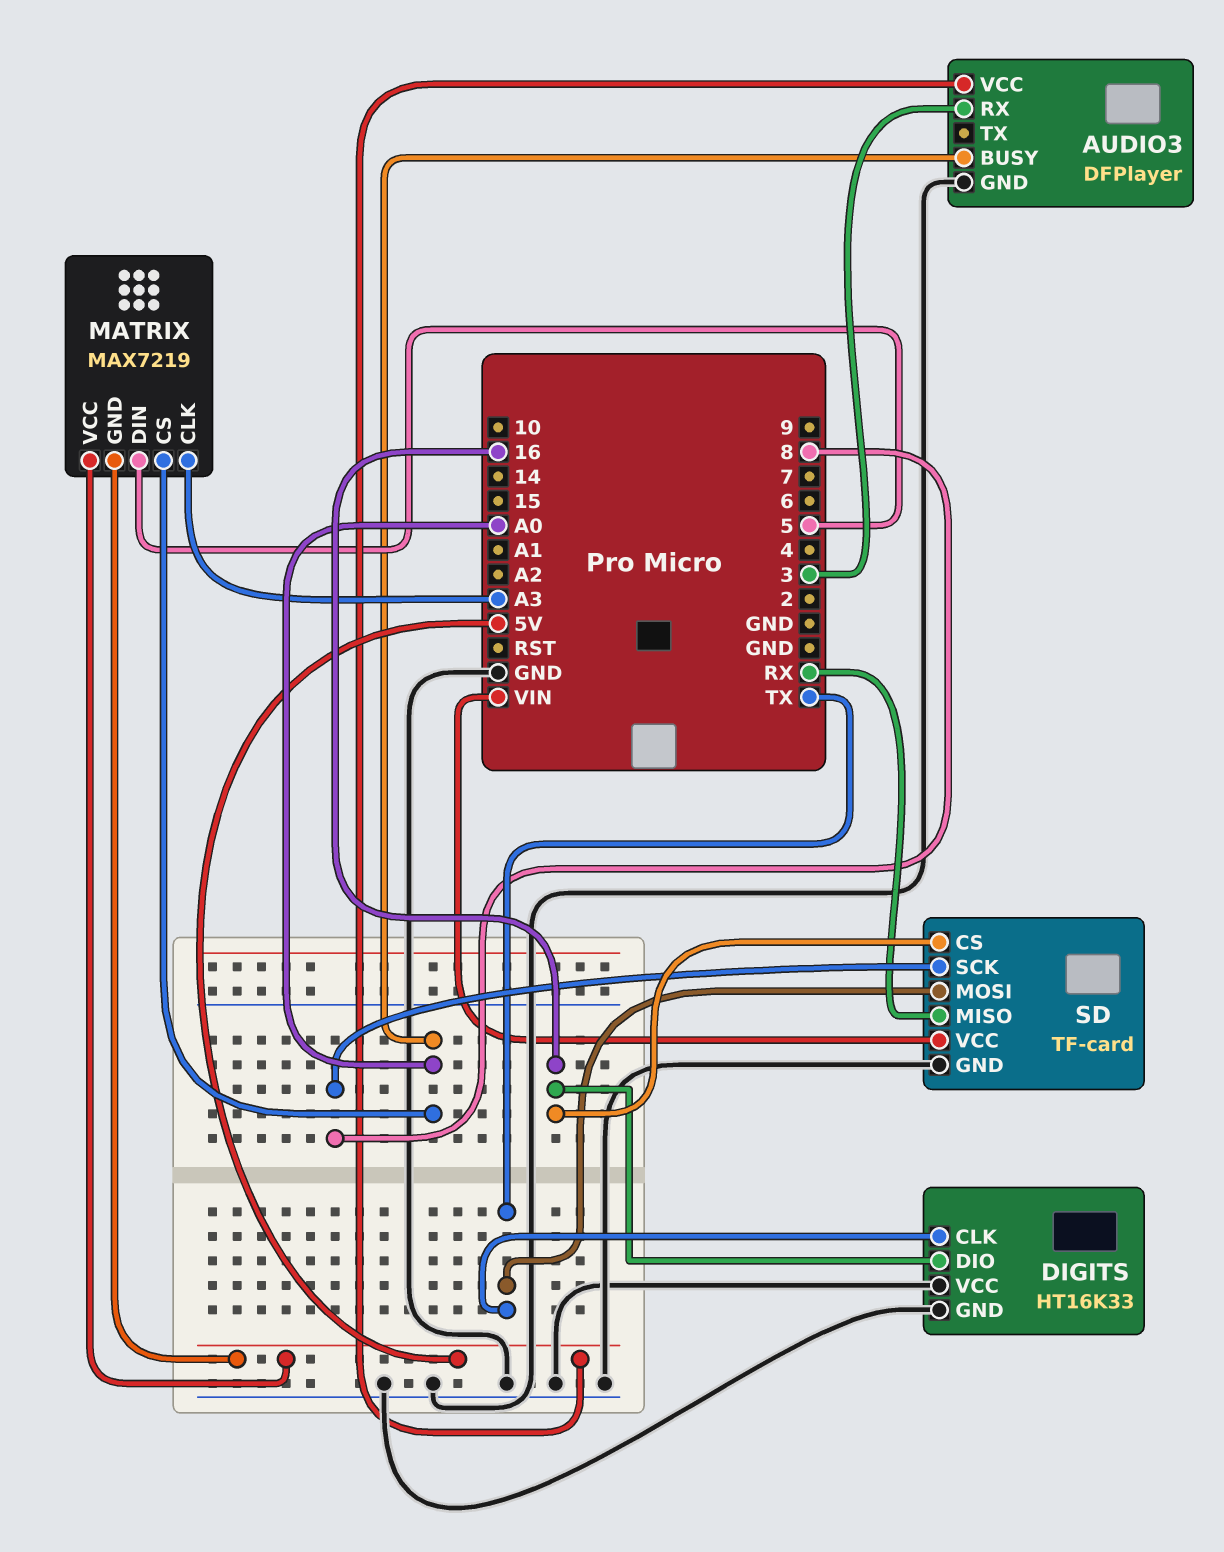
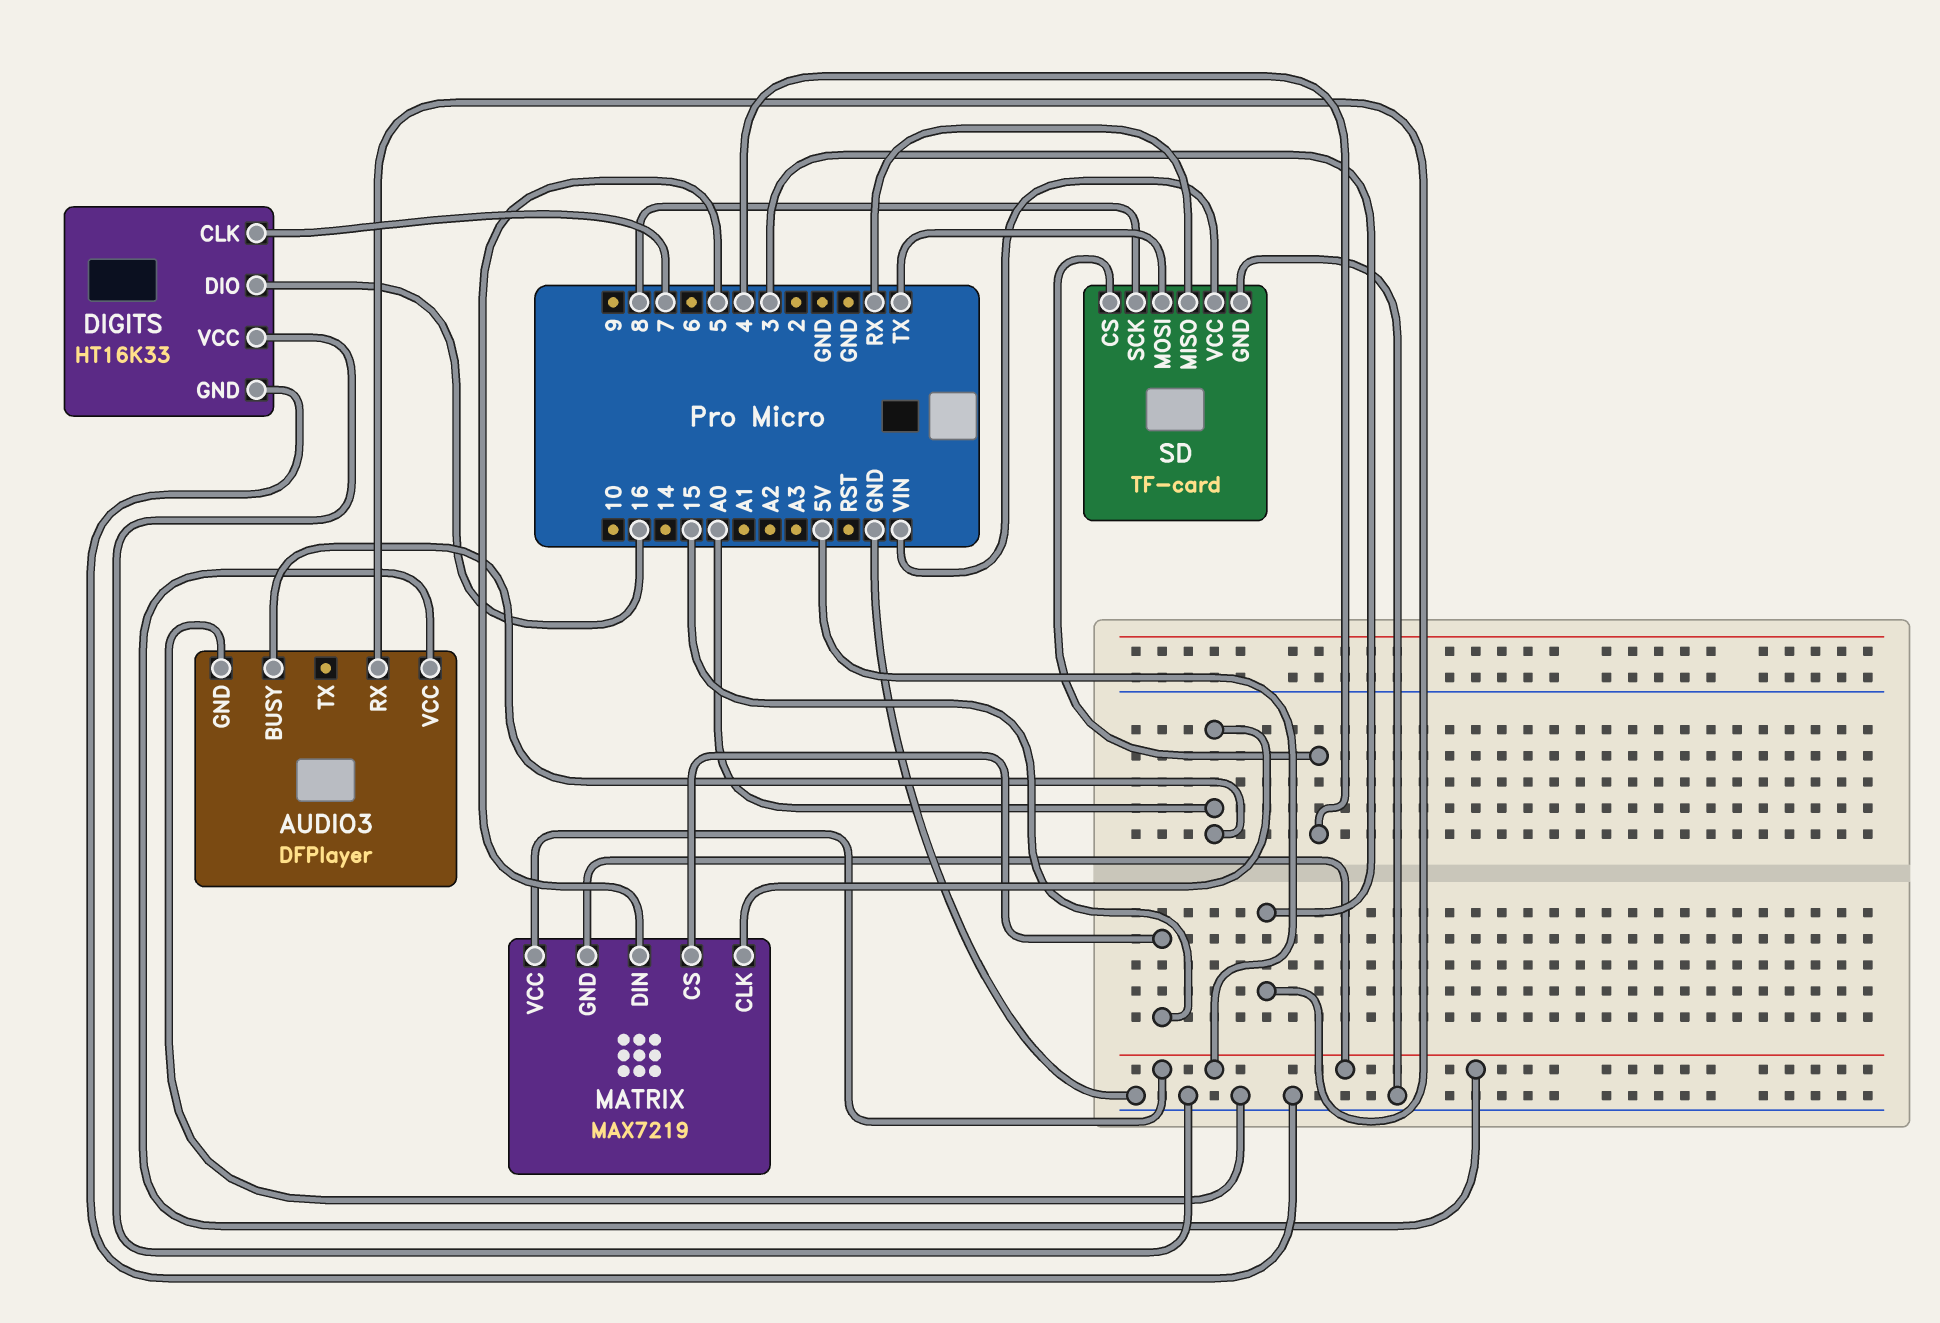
DIGITS pin CLK: TX -> 7
MATRIX pin CLK: A3 -> A0
MATRIX pin CS: A0 -> 15
SD pin CS: 16 -> 4

